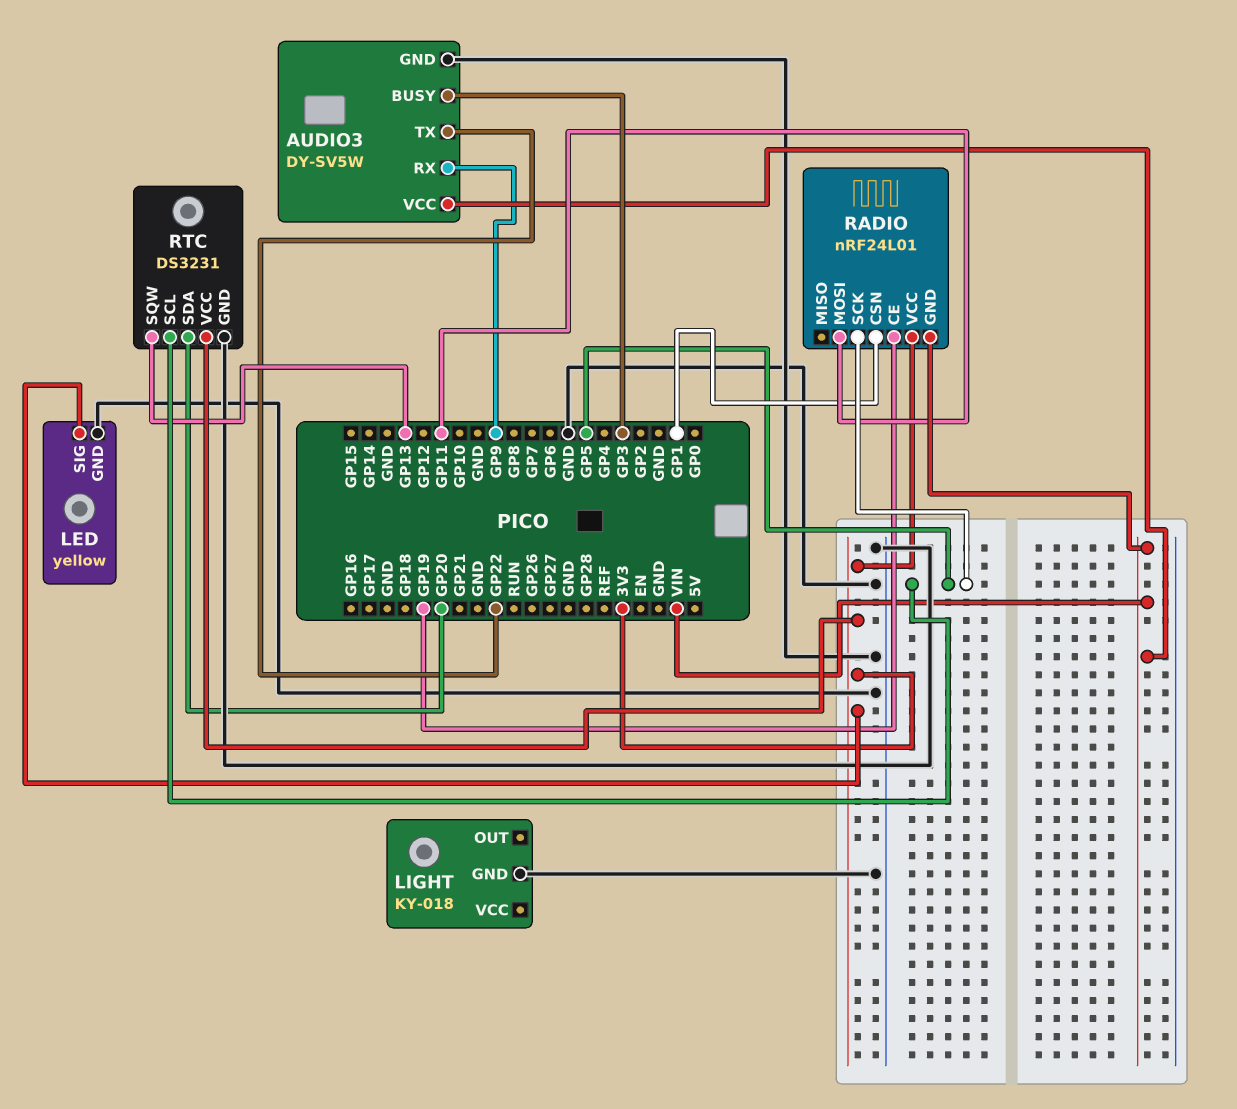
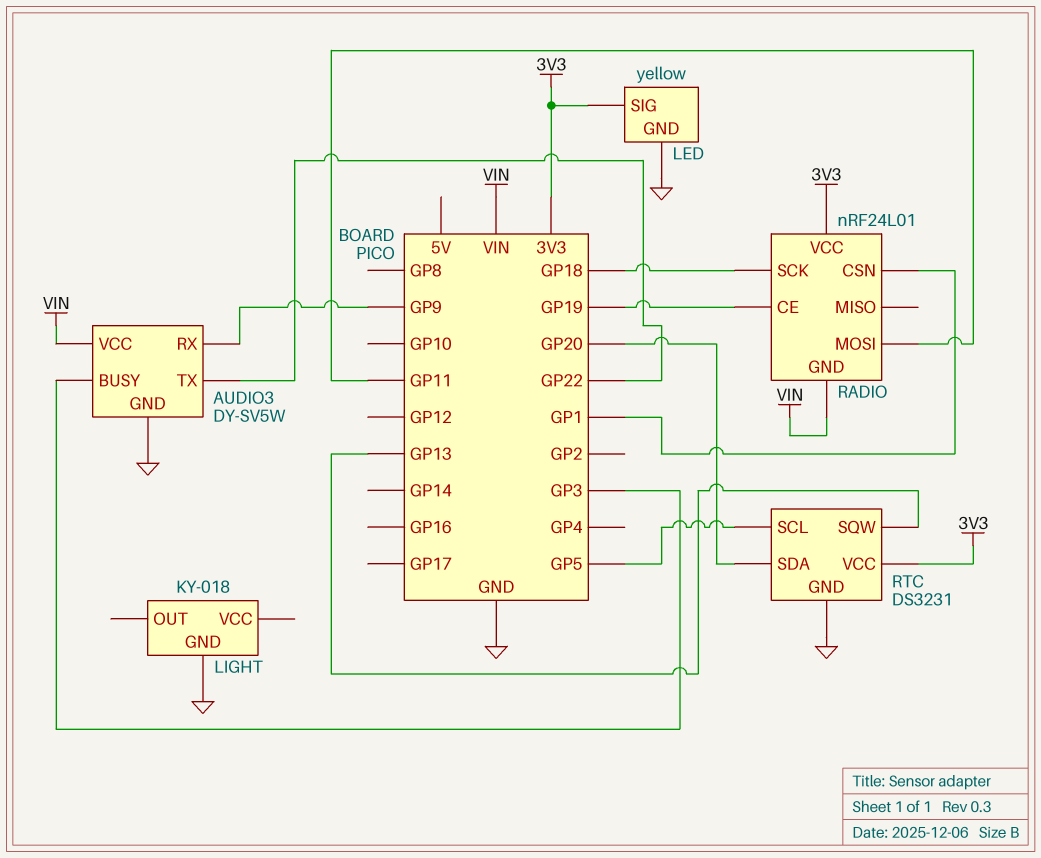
RADIO pin SCK: GP5 -> GP18

